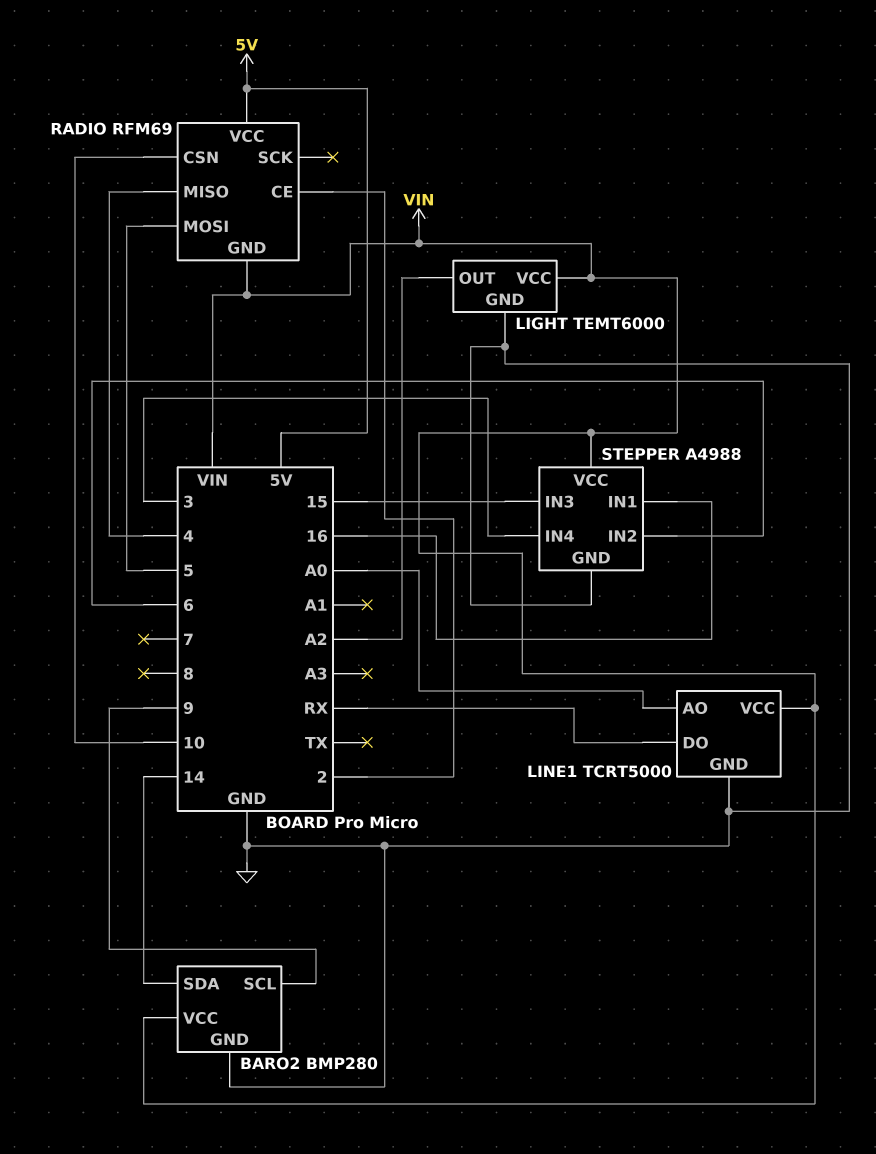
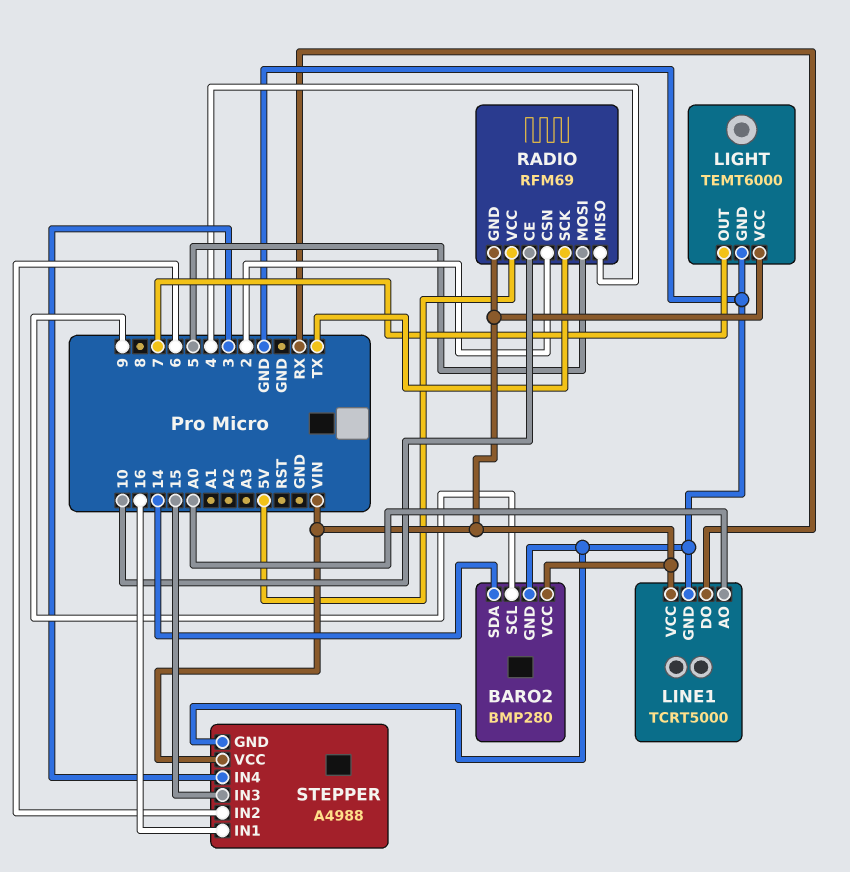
LIGHT pin OUT: A2 -> 7
RADIO pin CE: 2 -> 10
RADIO pin CSN: 10 -> 2
RADIO pin SCK: none -> TX

